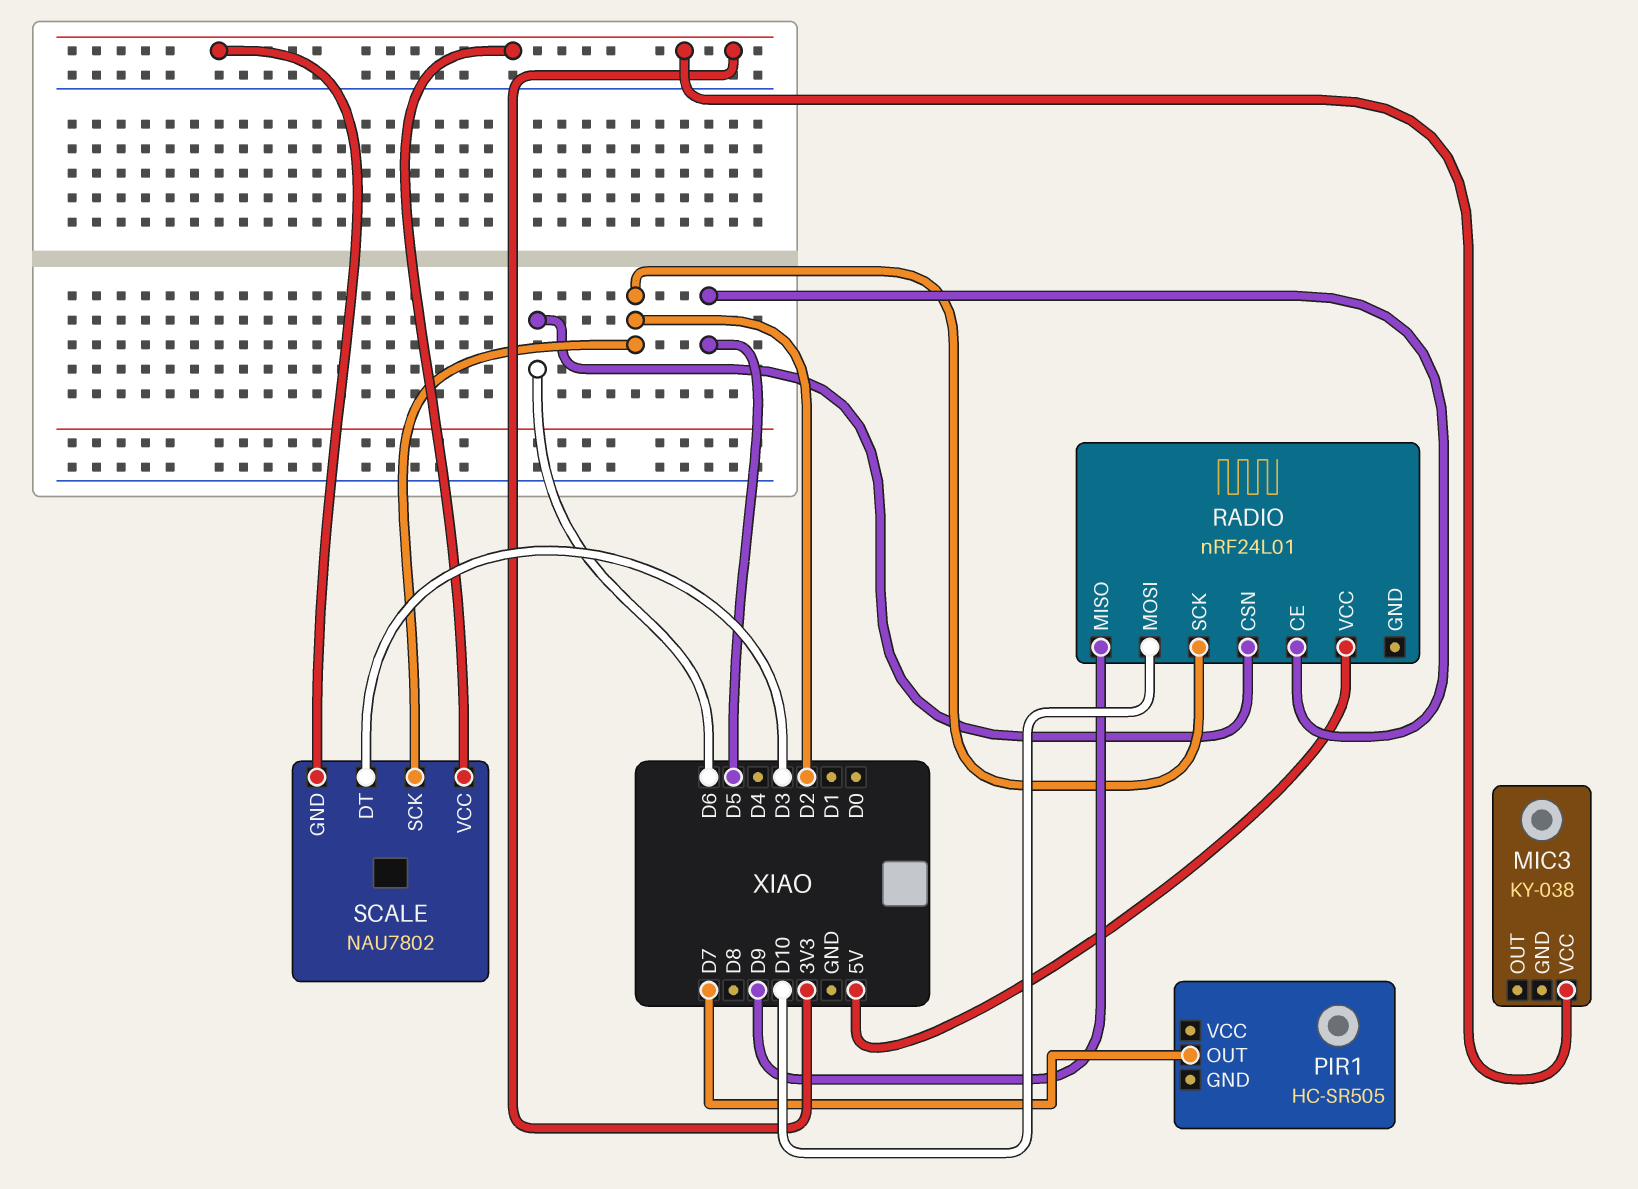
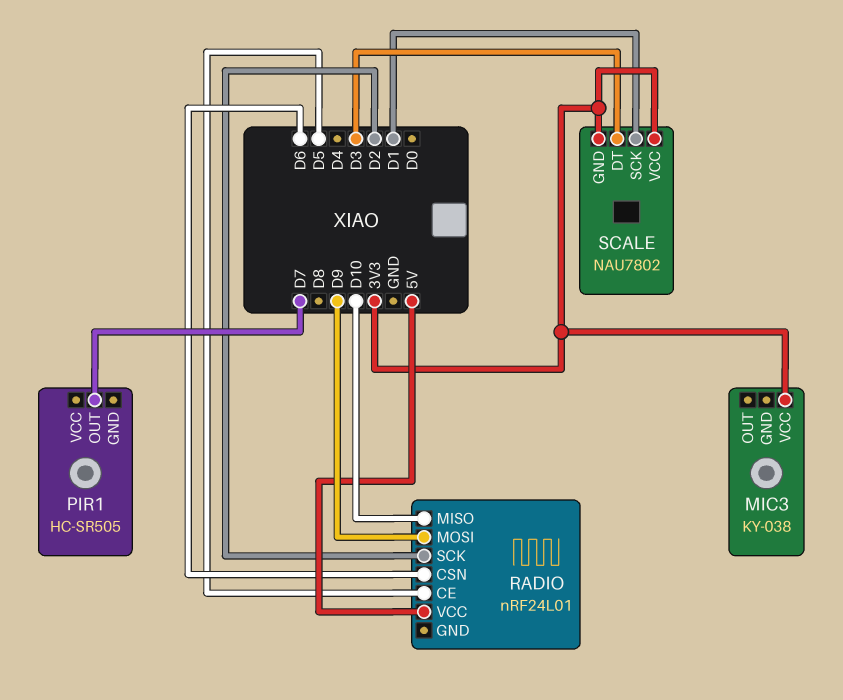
RADIO pin MISO: D9 -> D10
RADIO pin MOSI: D10 -> D9
SCALE pin SCK: D2 -> D1

